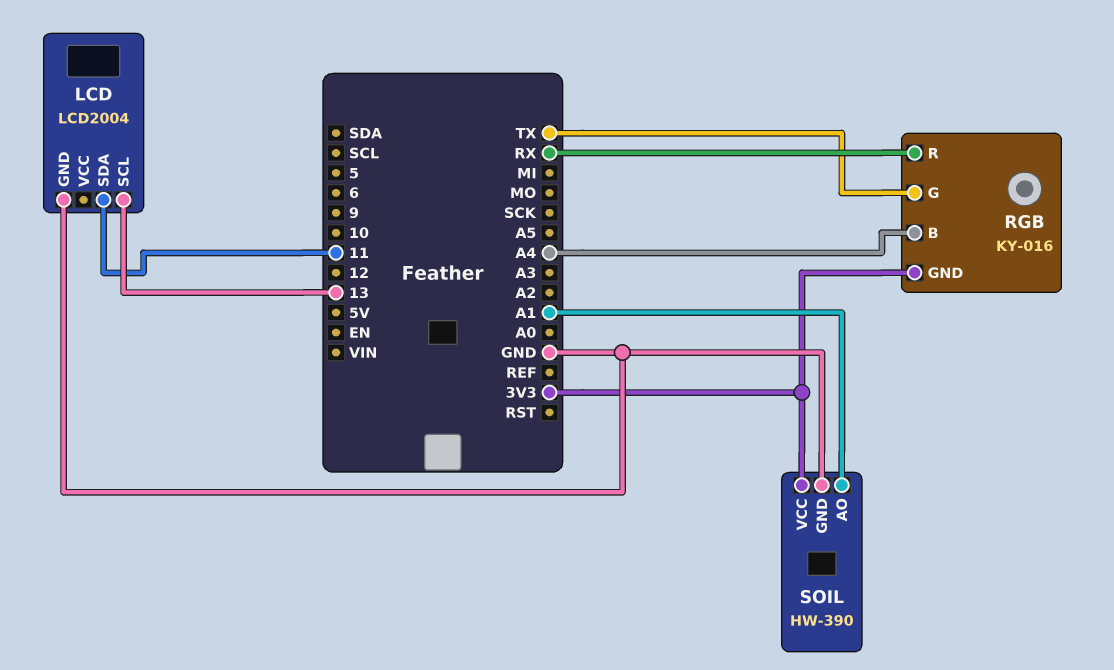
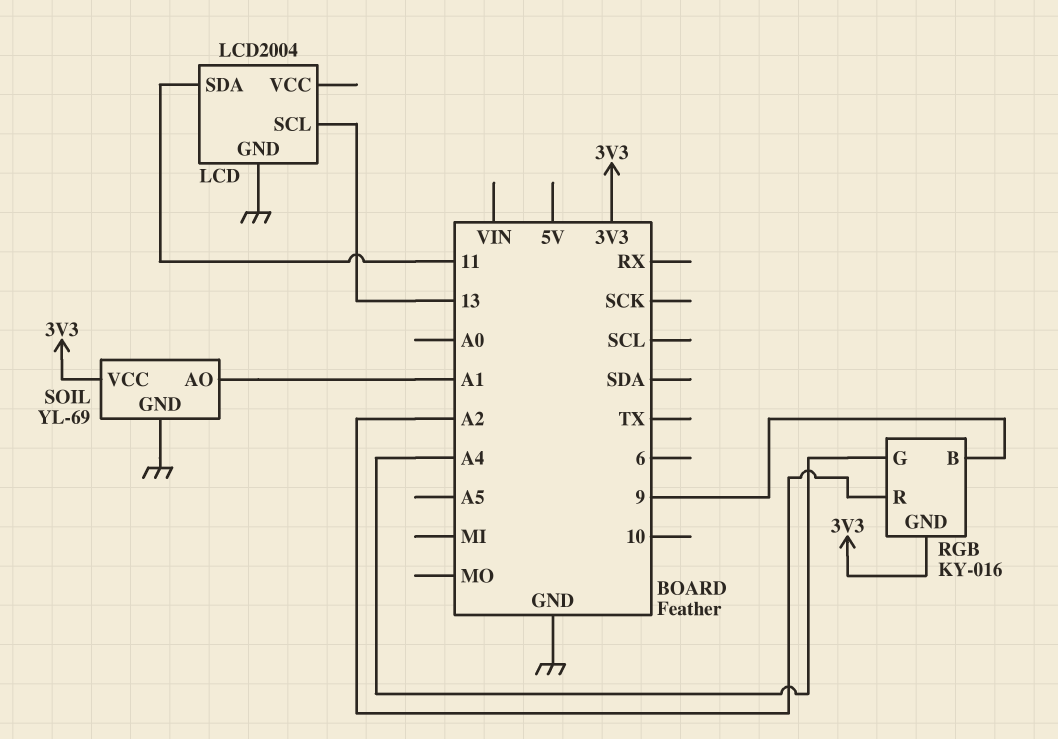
RGB pin B: A4 -> 9
RGB pin G: TX -> A4
RGB pin R: RX -> A2
SOIL: HW-390 -> YL-69

